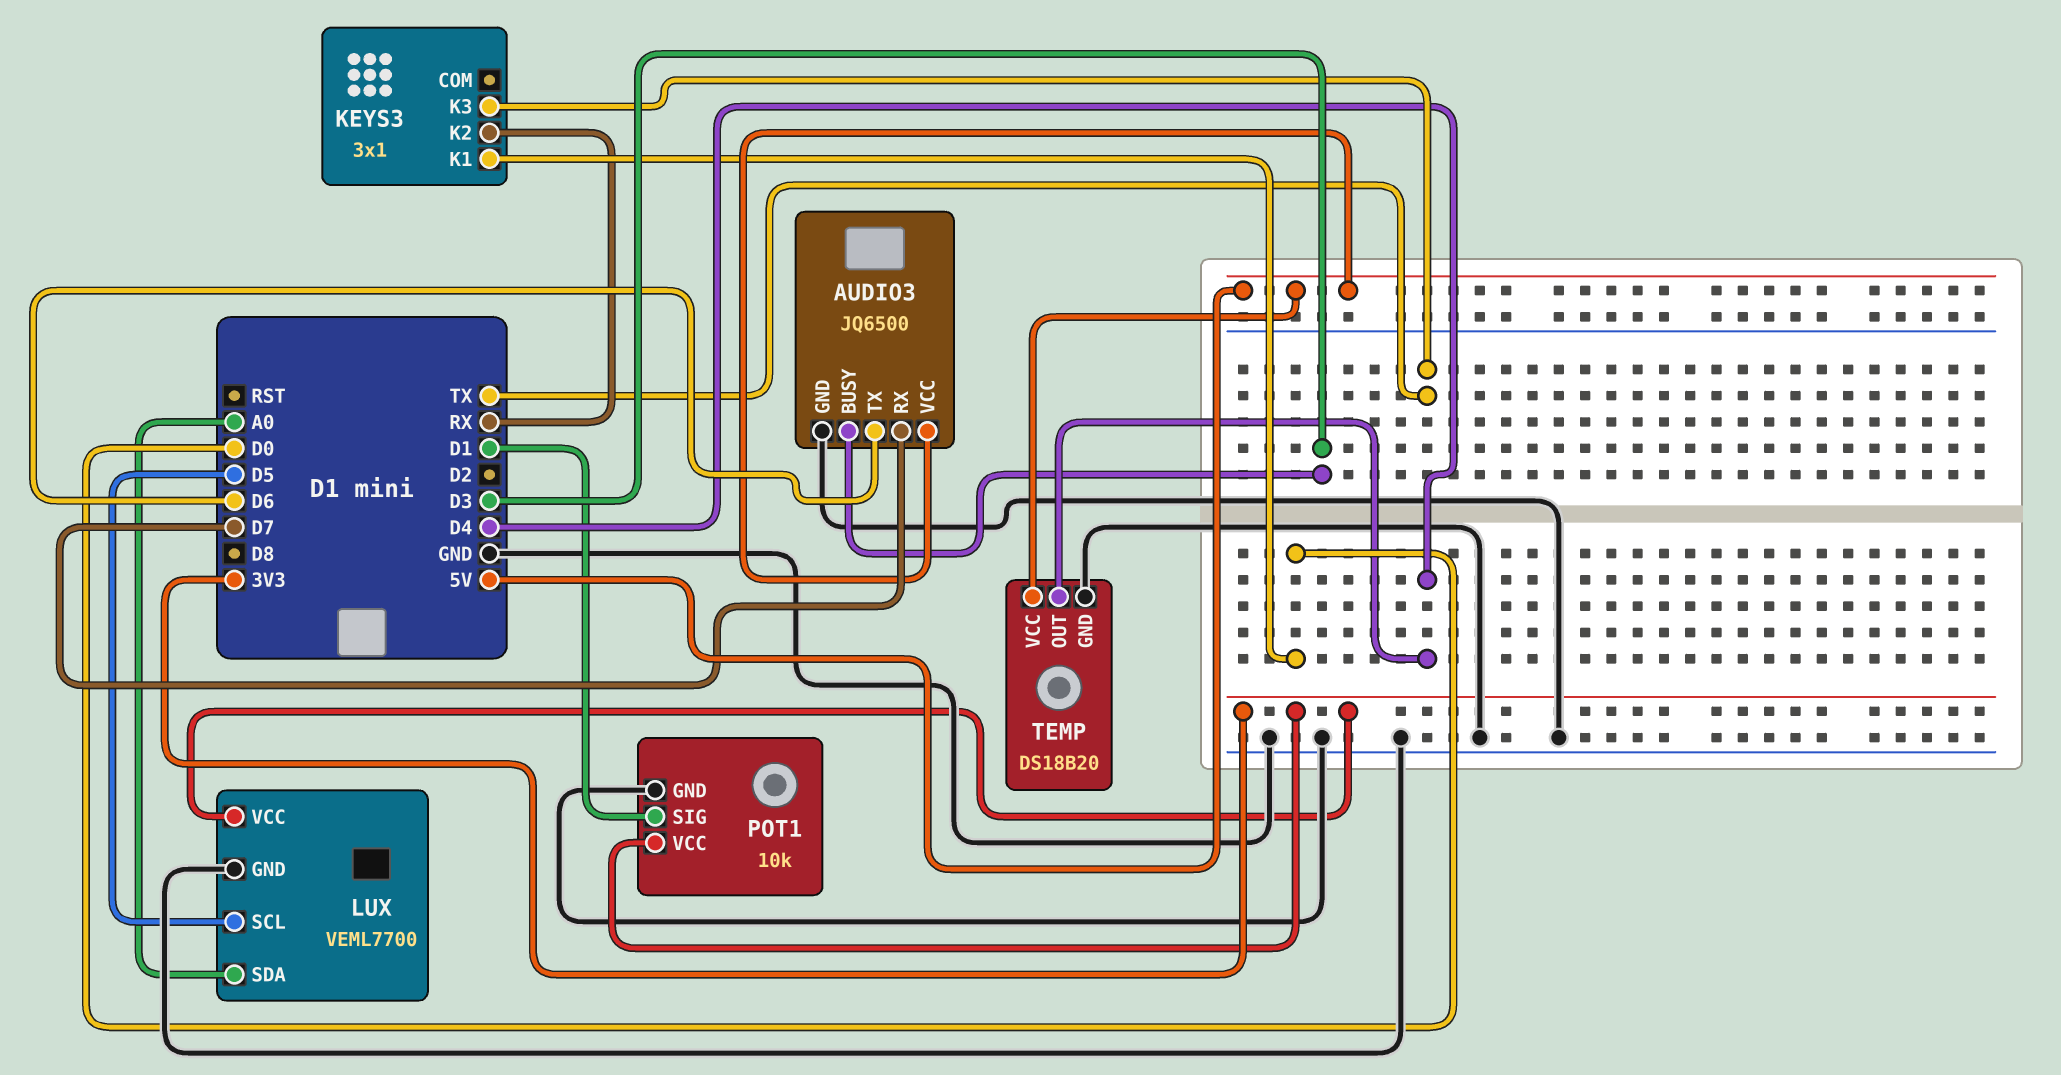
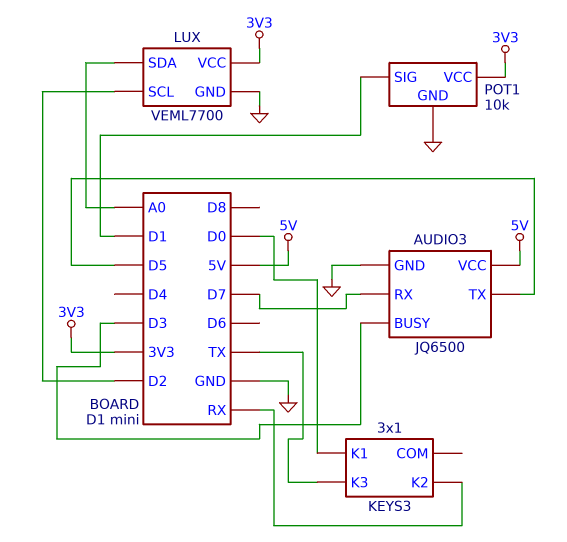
AUDIO3 pin TX: D6 -> D5
LUX pin SCL: D5 -> D2
TEMP: DS18B20 -> none
TEMP pin GND: GND -> none
TEMP pin OUT: D4 -> none
TEMP pin VCC: 5V -> none

